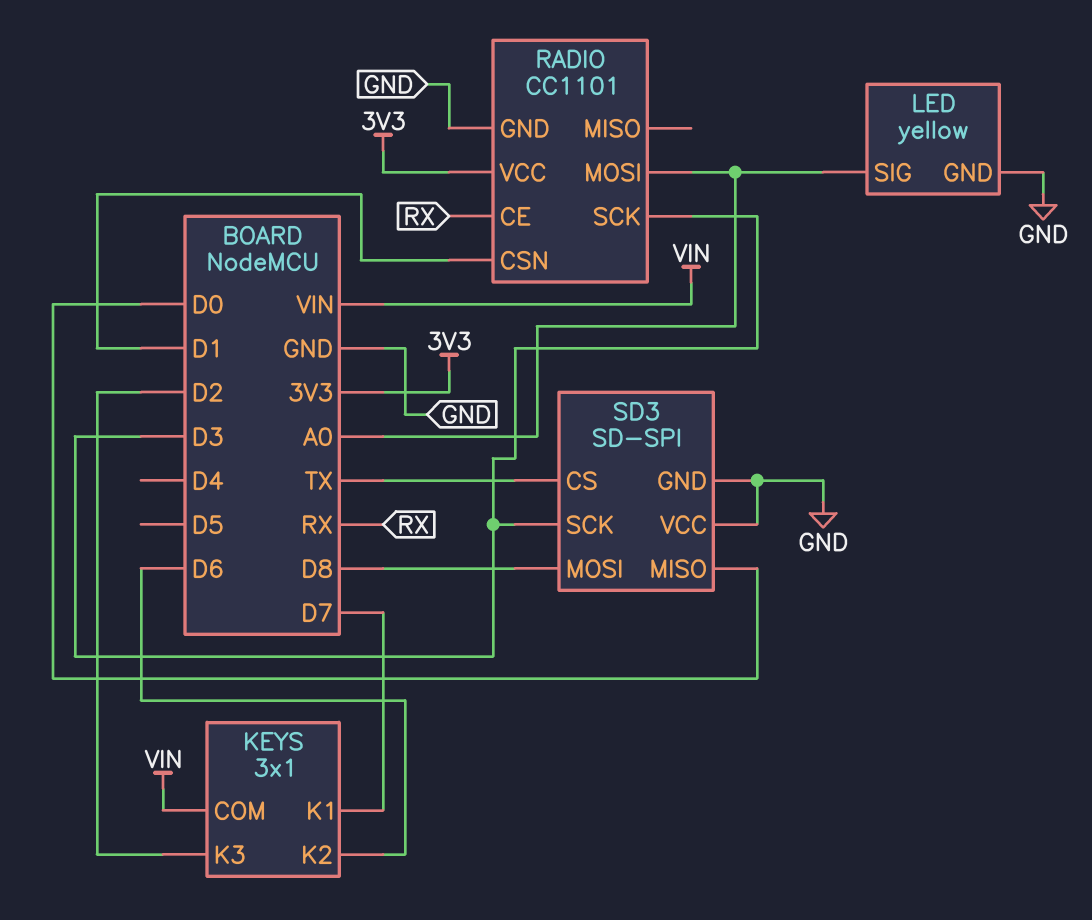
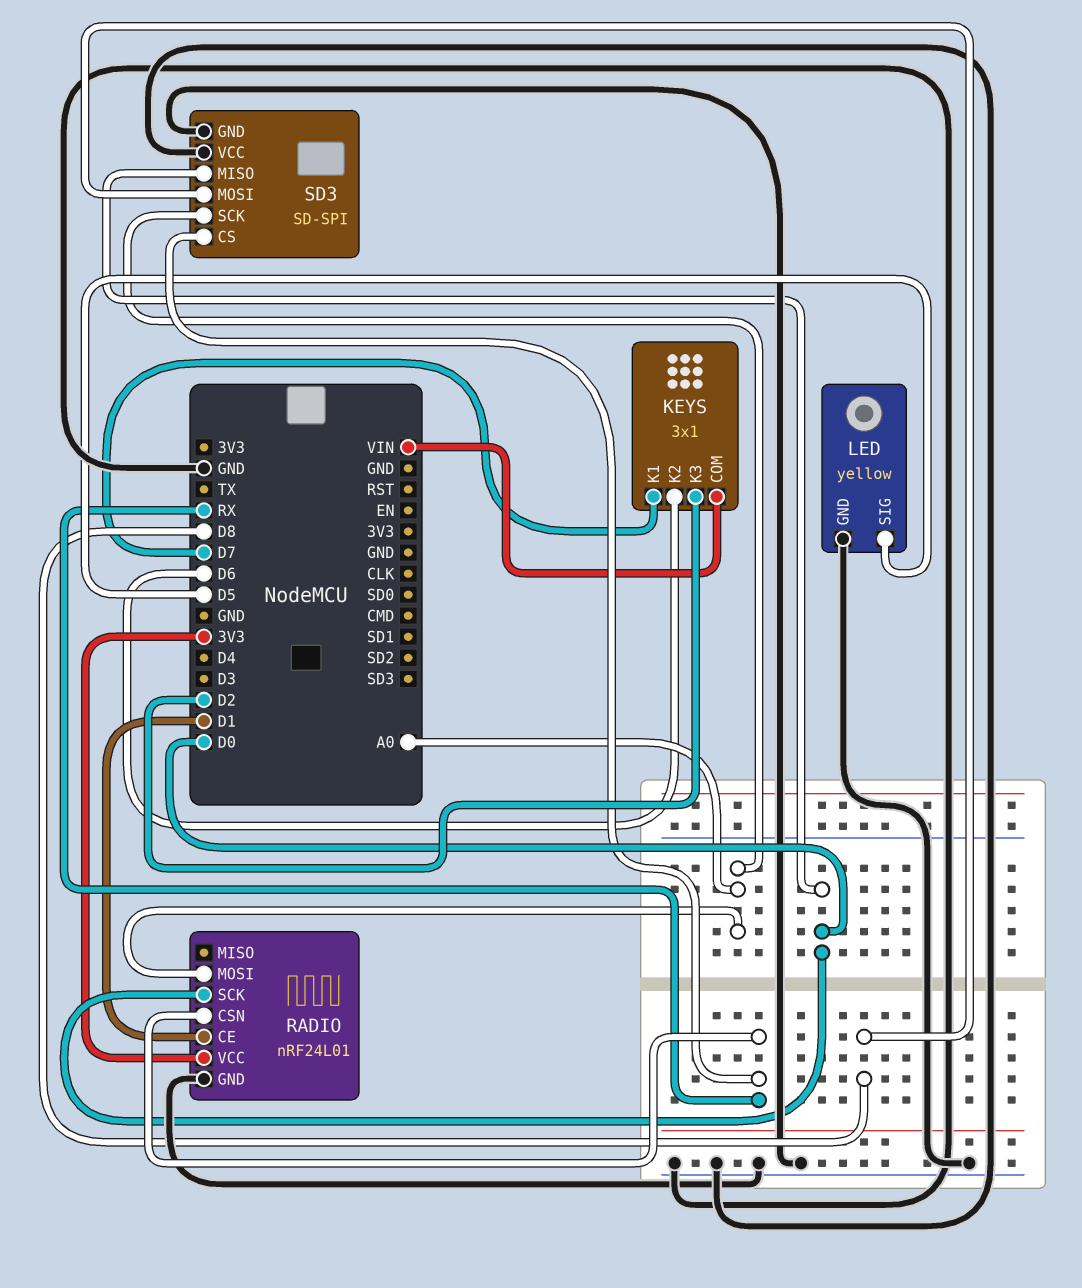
LED pin SIG: A0 -> D5
RADIO: CC1101 -> nRF24L01
RADIO pin CE: RX -> D1
RADIO pin CSN: D1 -> RX
RADIO pin SCK: D3 -> D0
SD3 pin CS: TX -> RX
SD3 pin SCK: D3 -> A0

